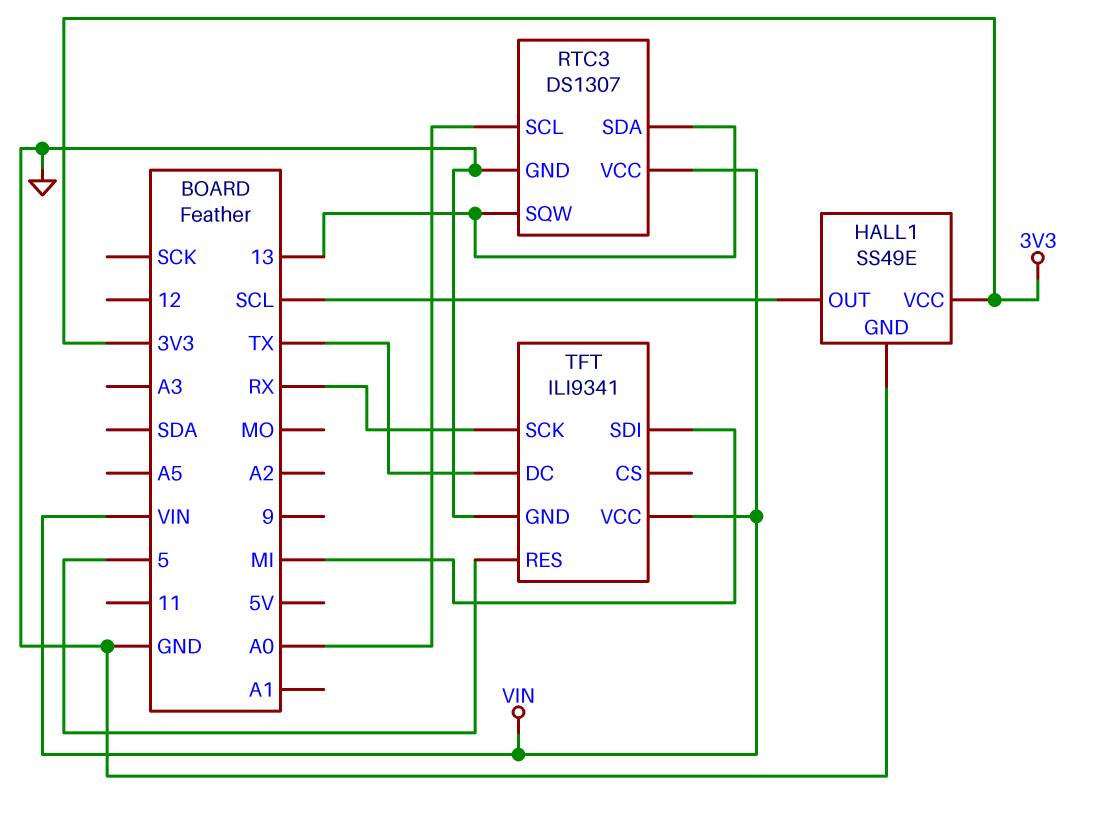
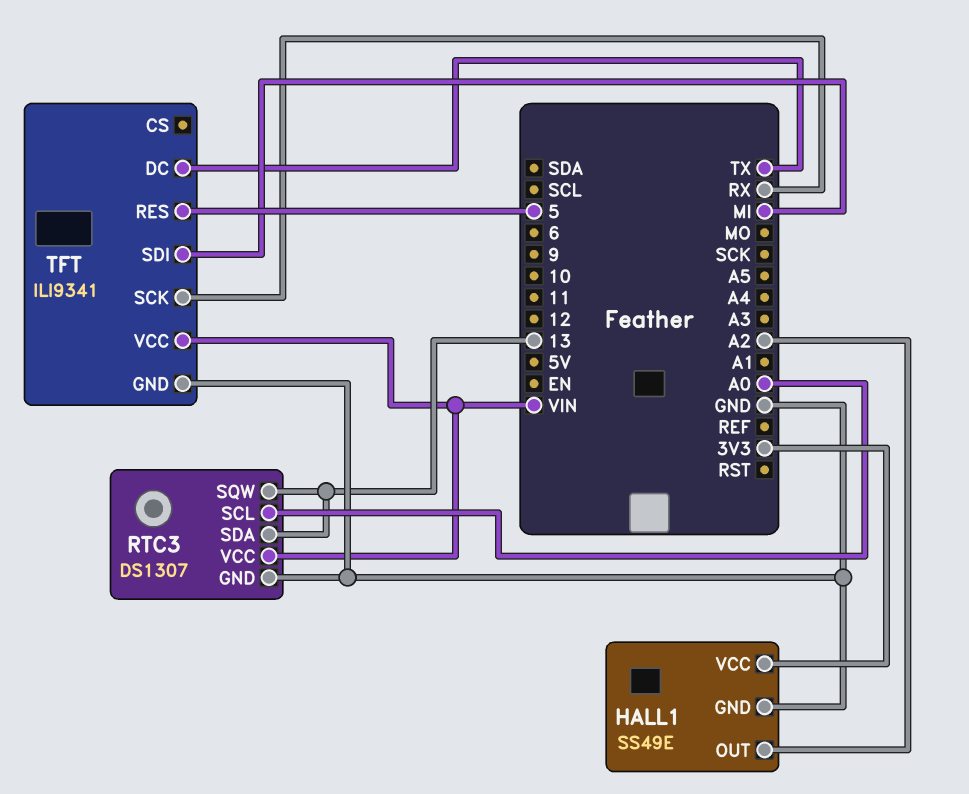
HALL1 pin OUT: SCL -> A2

